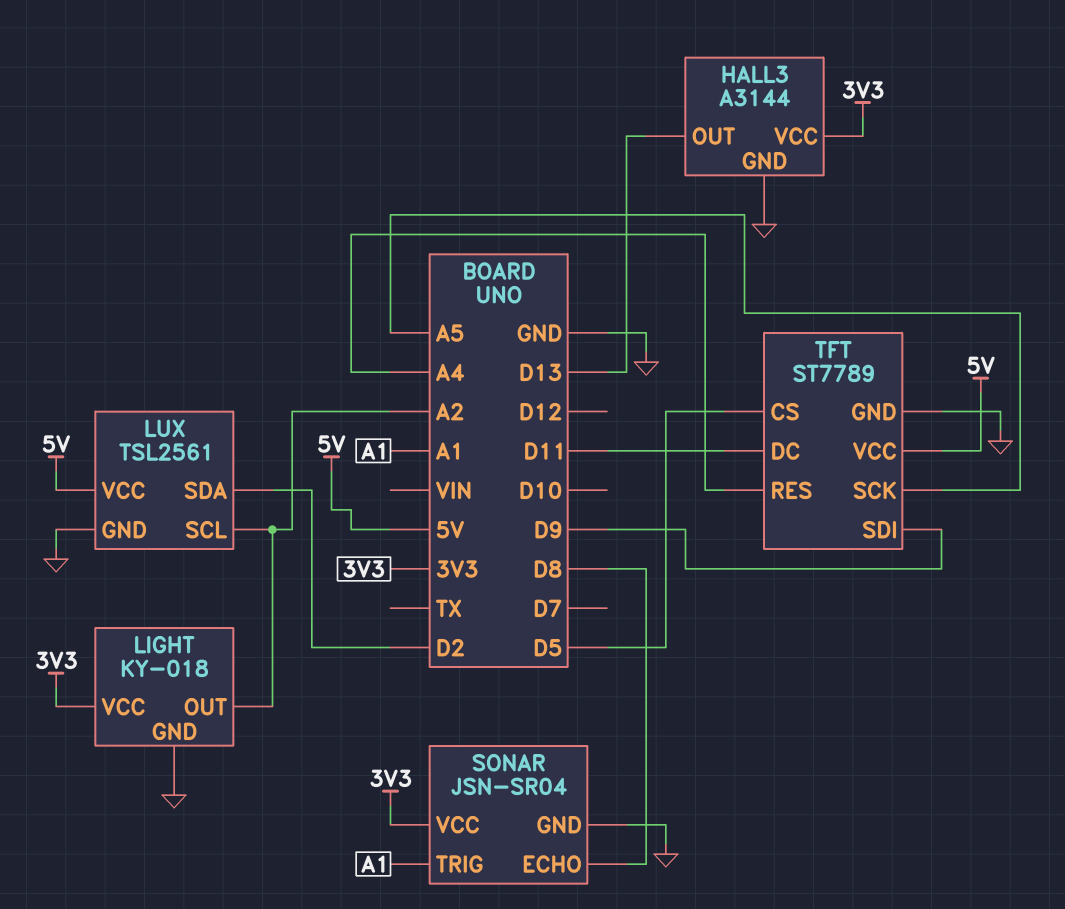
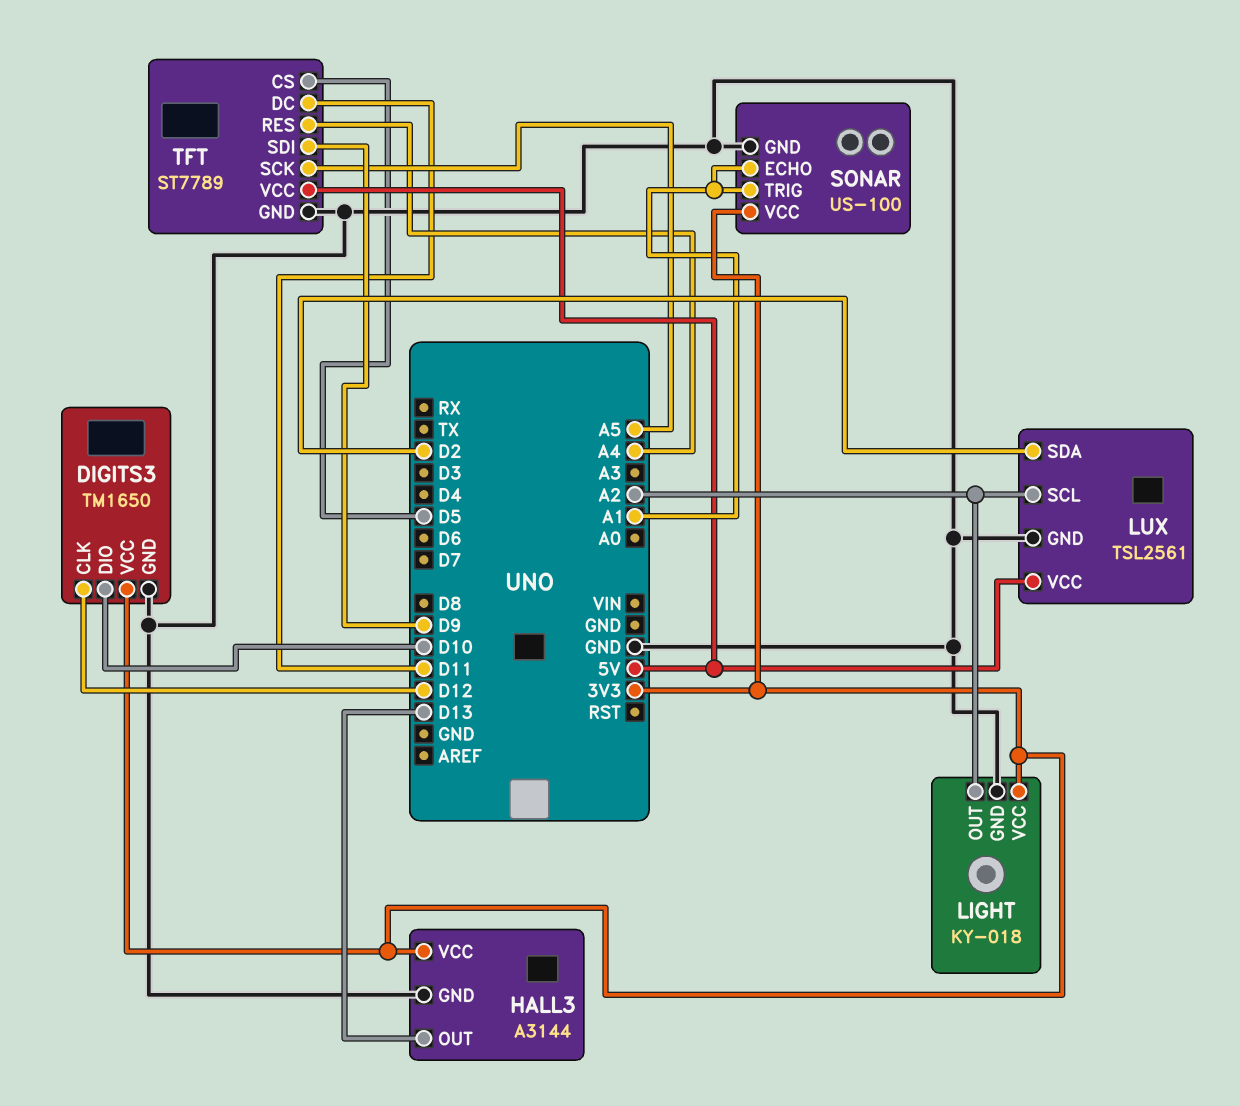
DIGITS3: none -> TM1650
DIGITS3 pin CLK: none -> D12
DIGITS3 pin DIO: none -> D10
DIGITS3 pin GND: none -> GND
DIGITS3 pin VCC: none -> 3V3
SONAR: JSN-SR04 -> US-100
SONAR pin ECHO: D8 -> A1

